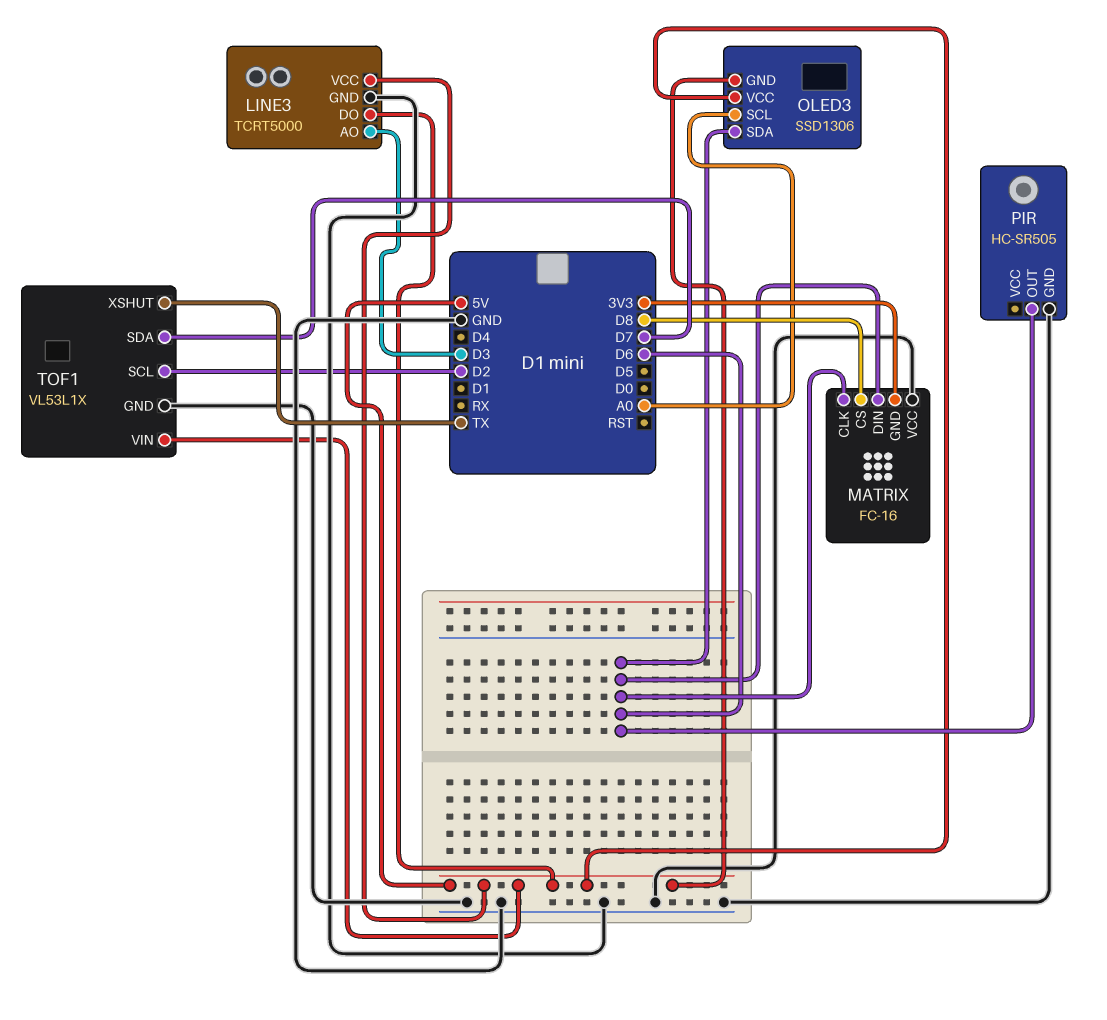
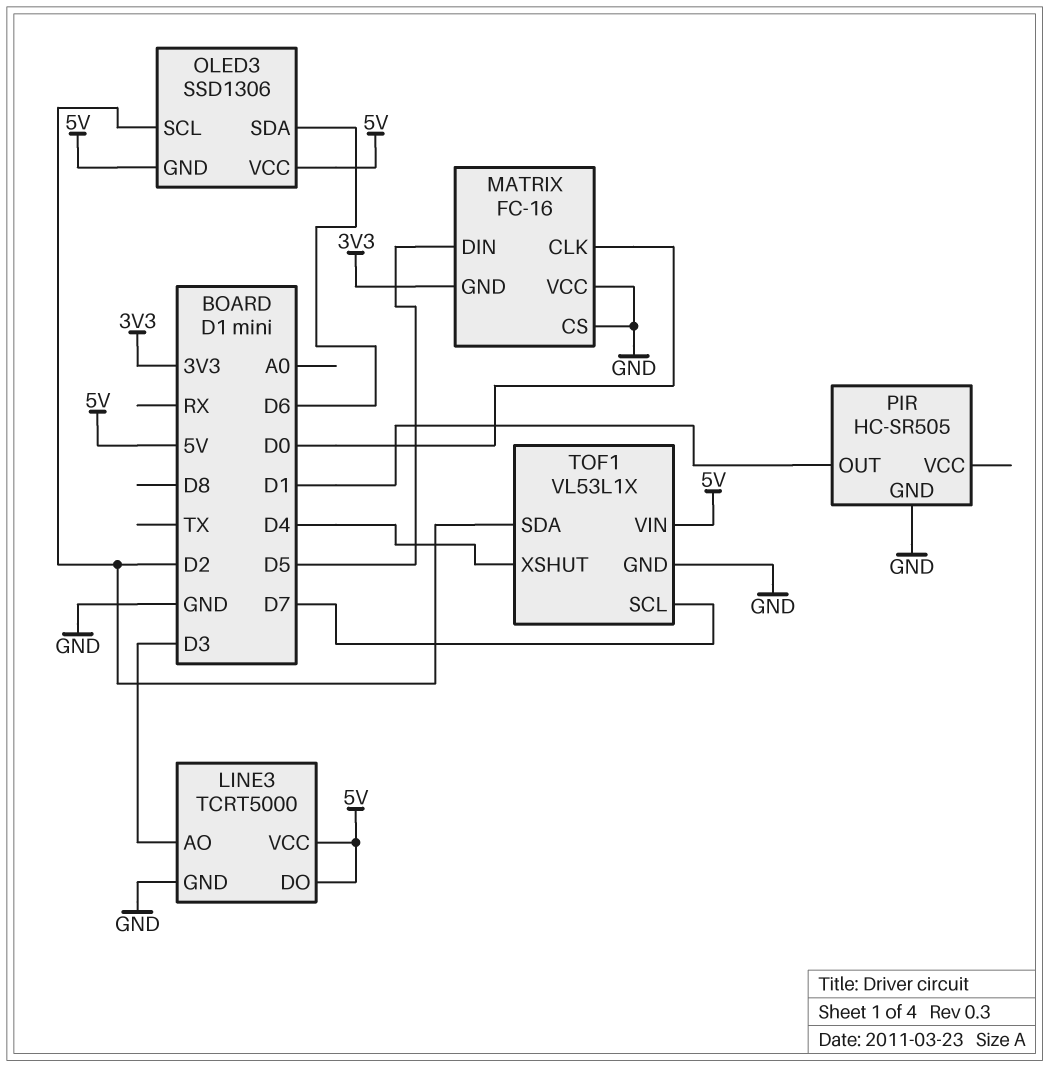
MATRIX pin CLK: D6 -> D0
MATRIX pin CS: D8 -> GND
MATRIX pin DIN: D6 -> D5
OLED3 pin SCL: A0 -> D2
PIR pin OUT: D6 -> D1
TOF1 pin SCL: D2 -> D7
TOF1 pin SDA: D7 -> D2
TOF1 pin XSHUT: TX -> D4

